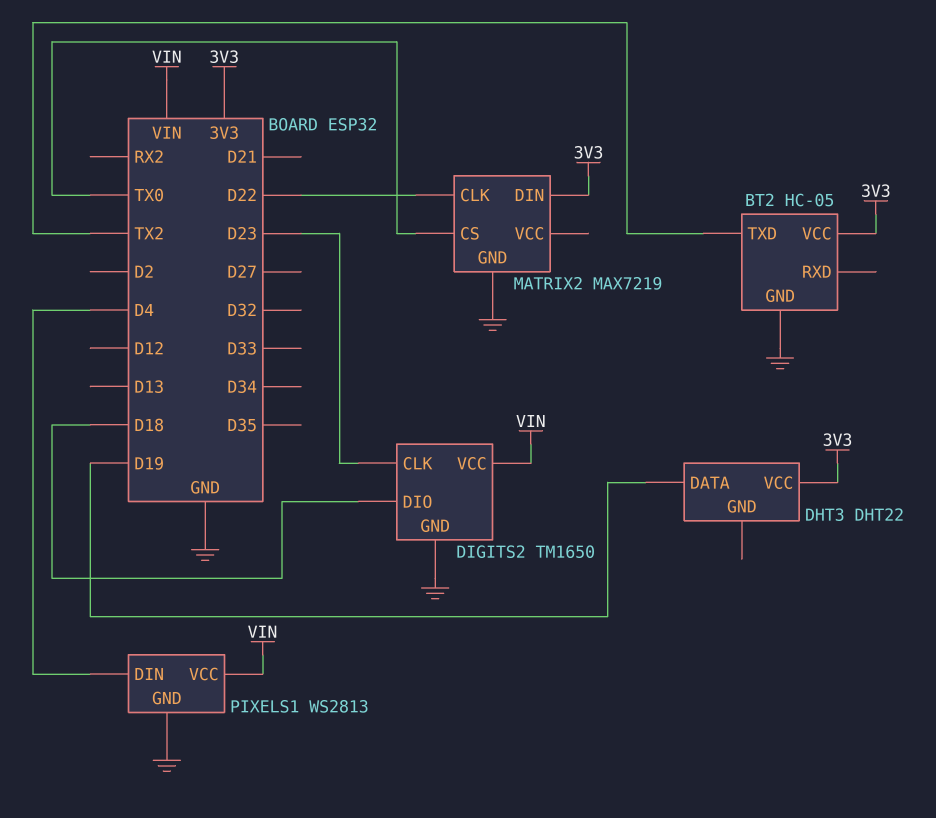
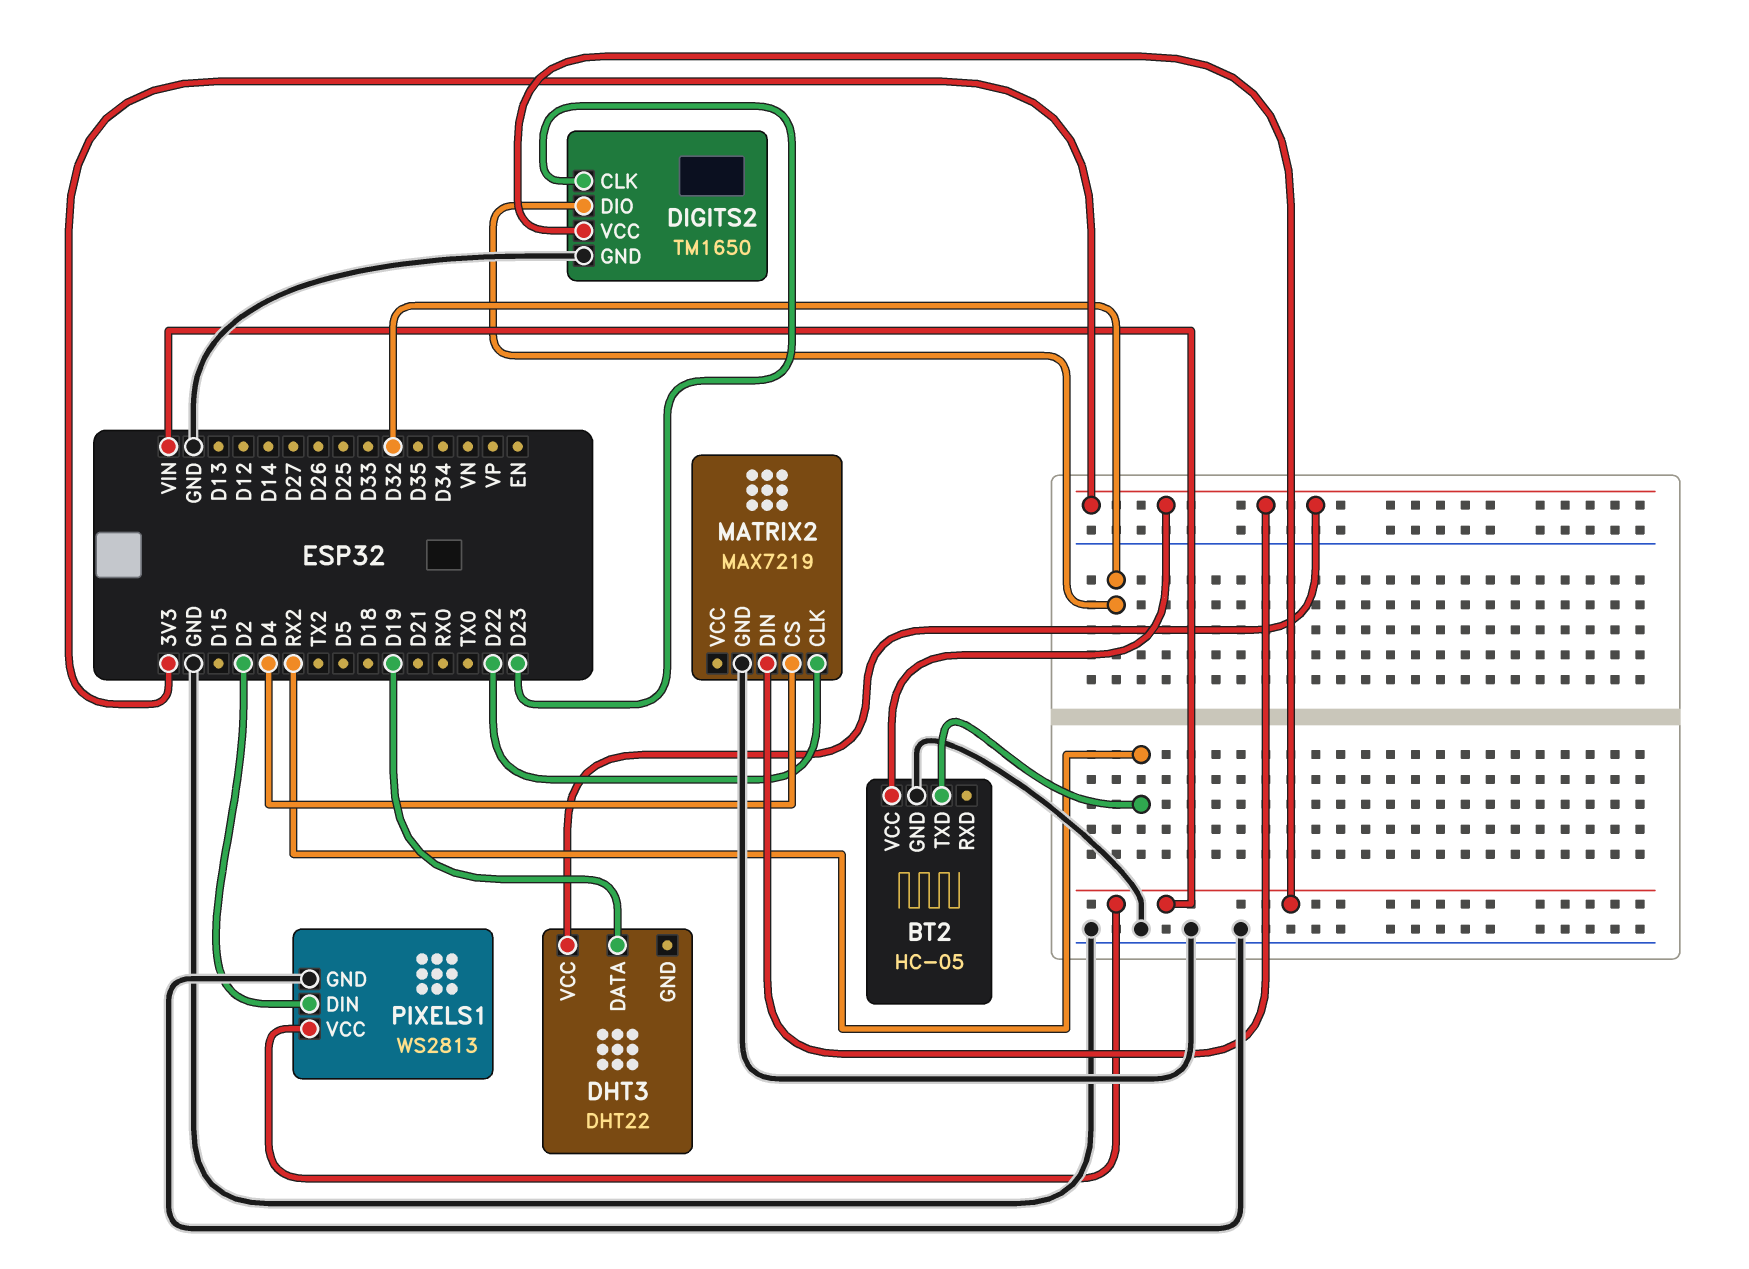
BT2 pin TXD: TX2 -> RX2
DIGITS2 pin DIO: D18 -> D32
MATRIX2 pin CS: TX0 -> D4
PIXELS1 pin DIN: D4 -> D2

